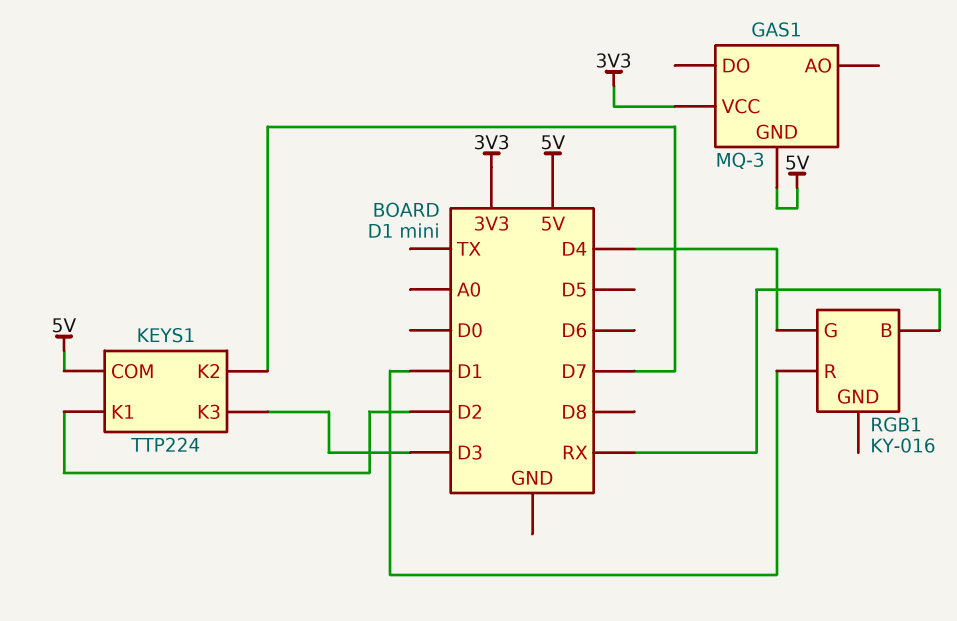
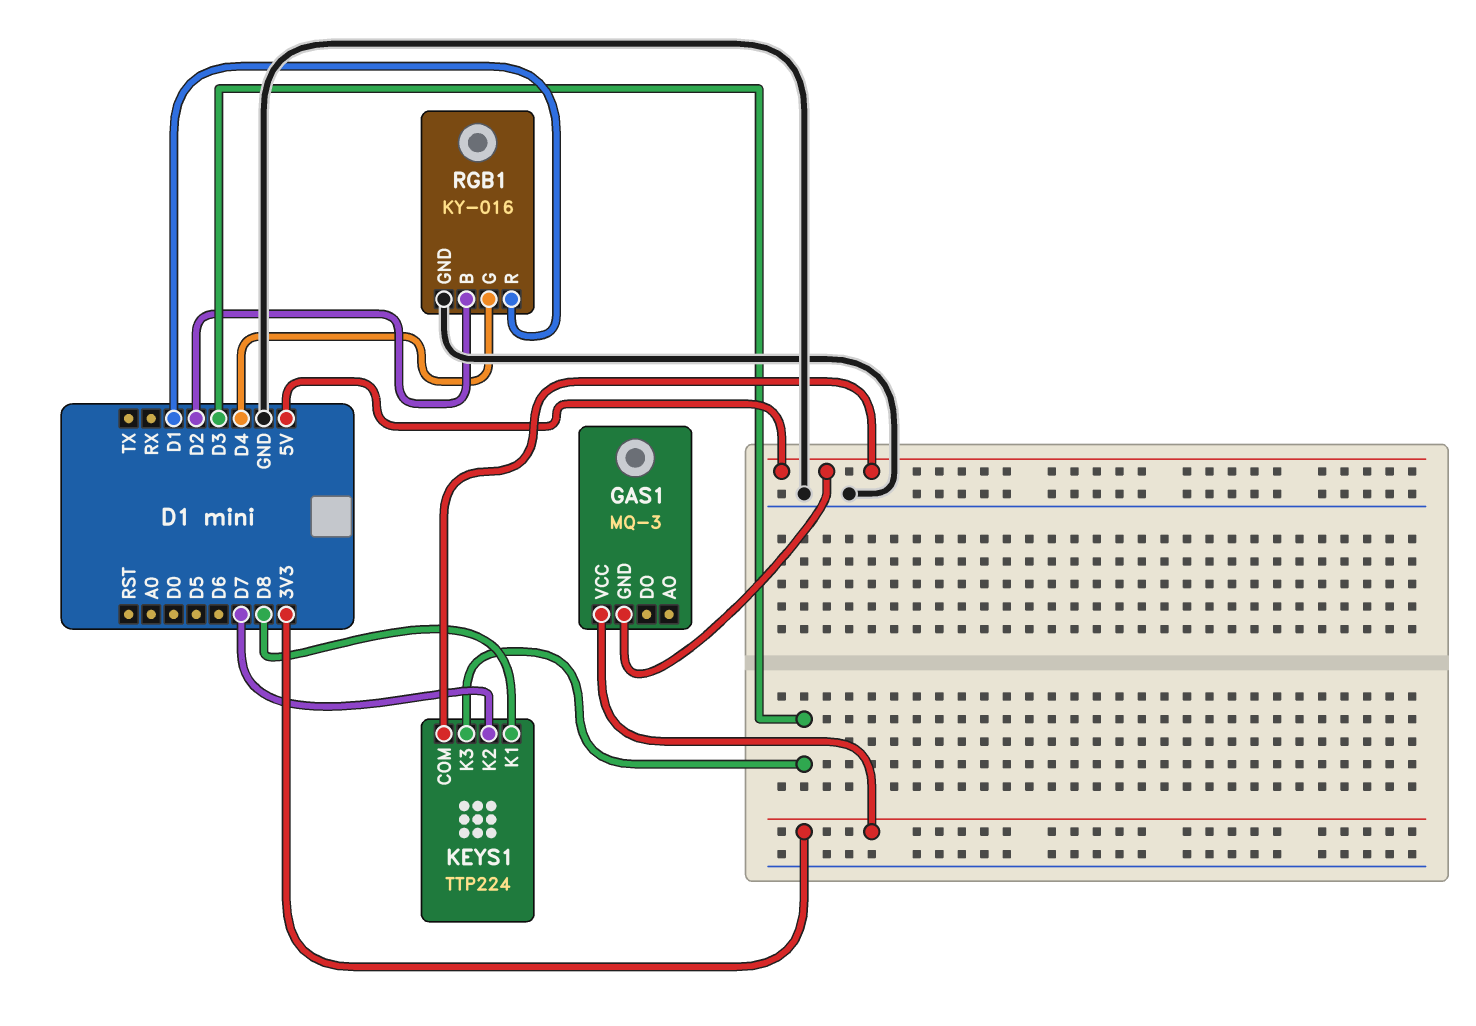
KEYS1 pin K1: D2 -> D8
RGB1 pin B: RX -> D2
RGB1 pin GND: none -> GND

